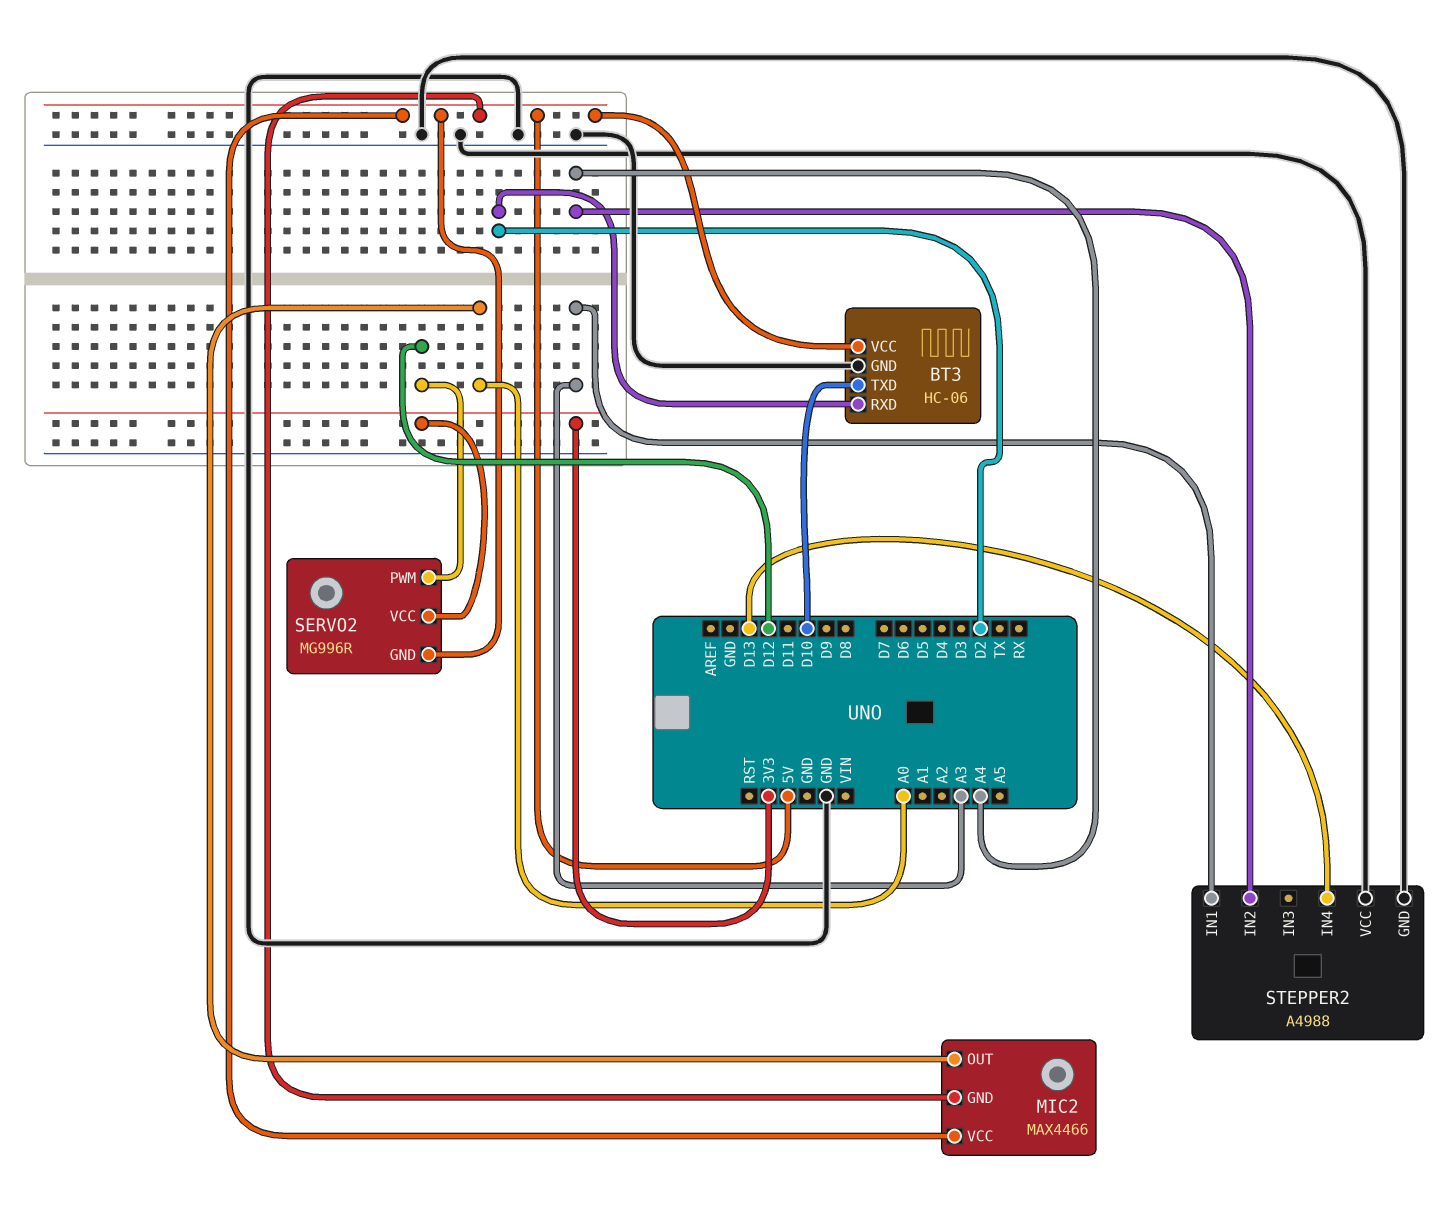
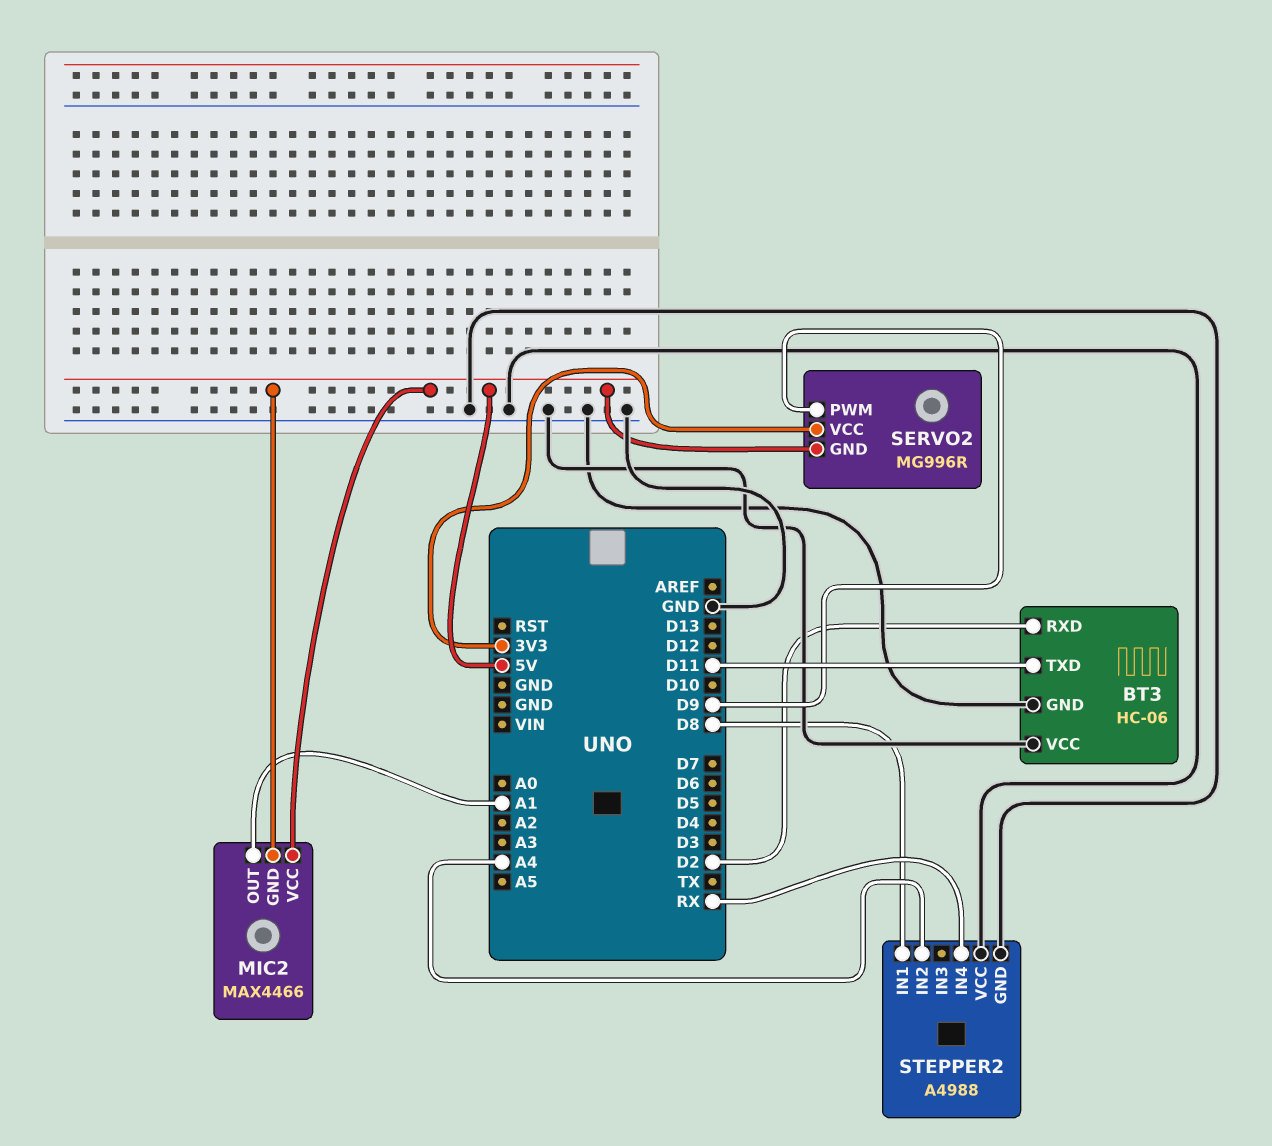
BT3 pin TXD: D10 -> D11
BT3 pin VCC: 5V -> GND
MIC2 pin OUT: A0 -> A1
SERVO2 pin PWM: D12 -> D9
STEPPER2 pin IN1: A3 -> D8
STEPPER2 pin IN4: D13 -> RX

